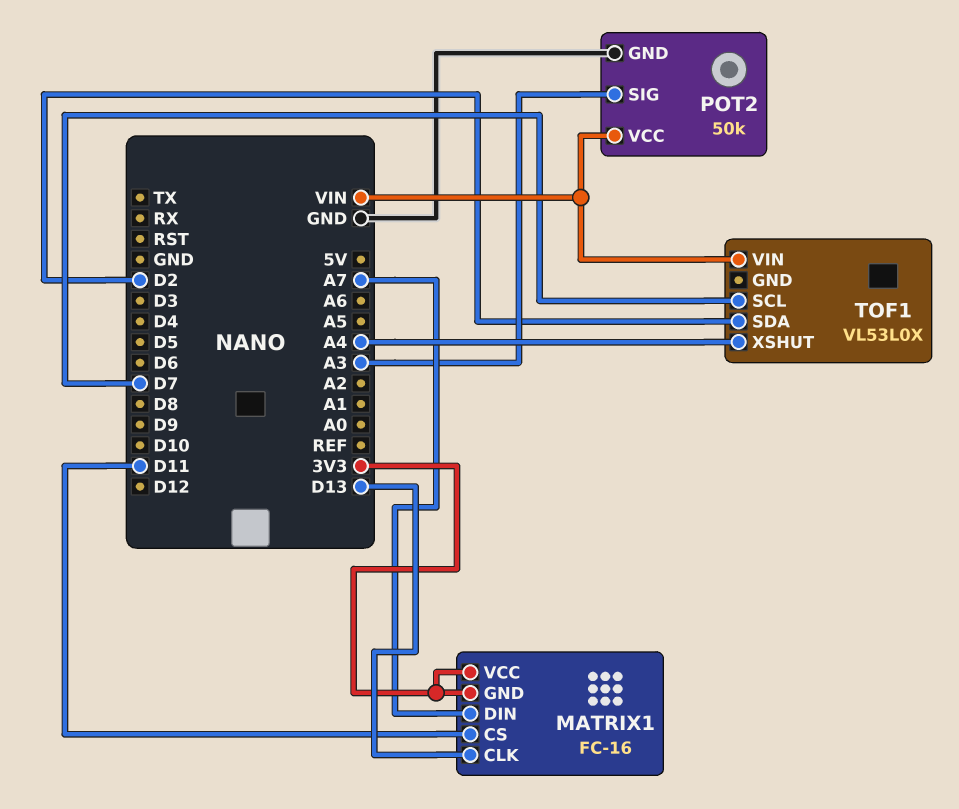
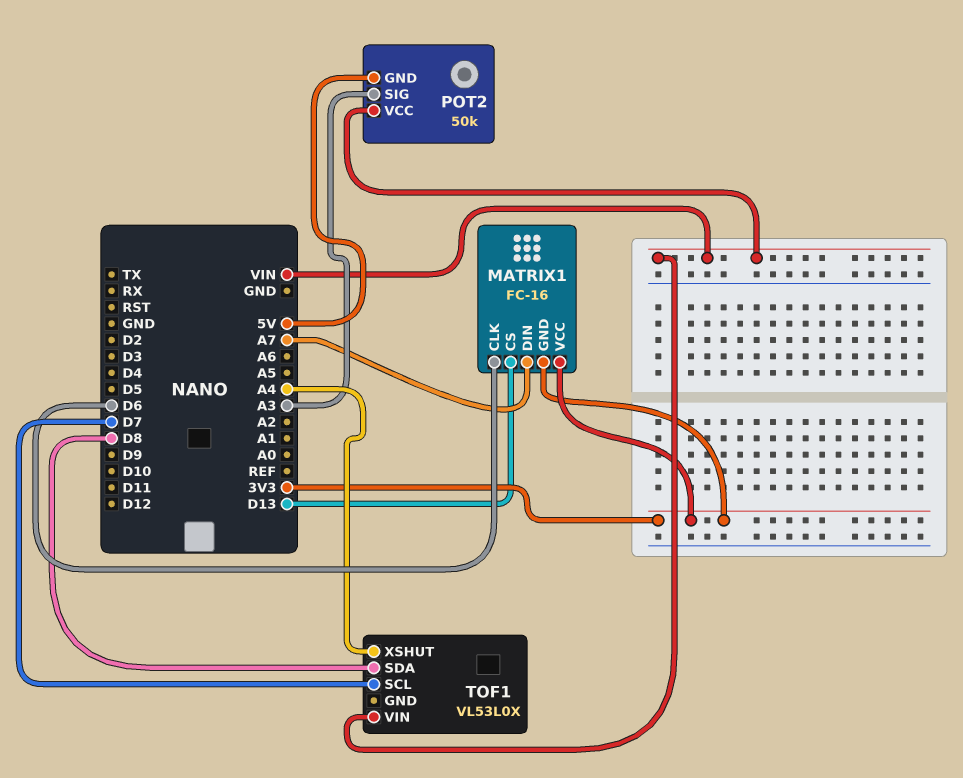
MATRIX1 pin CLK: D13 -> D6
MATRIX1 pin CS: D11 -> D13
POT2 pin GND: GND -> 5V
TOF1 pin SDA: D2 -> D8

